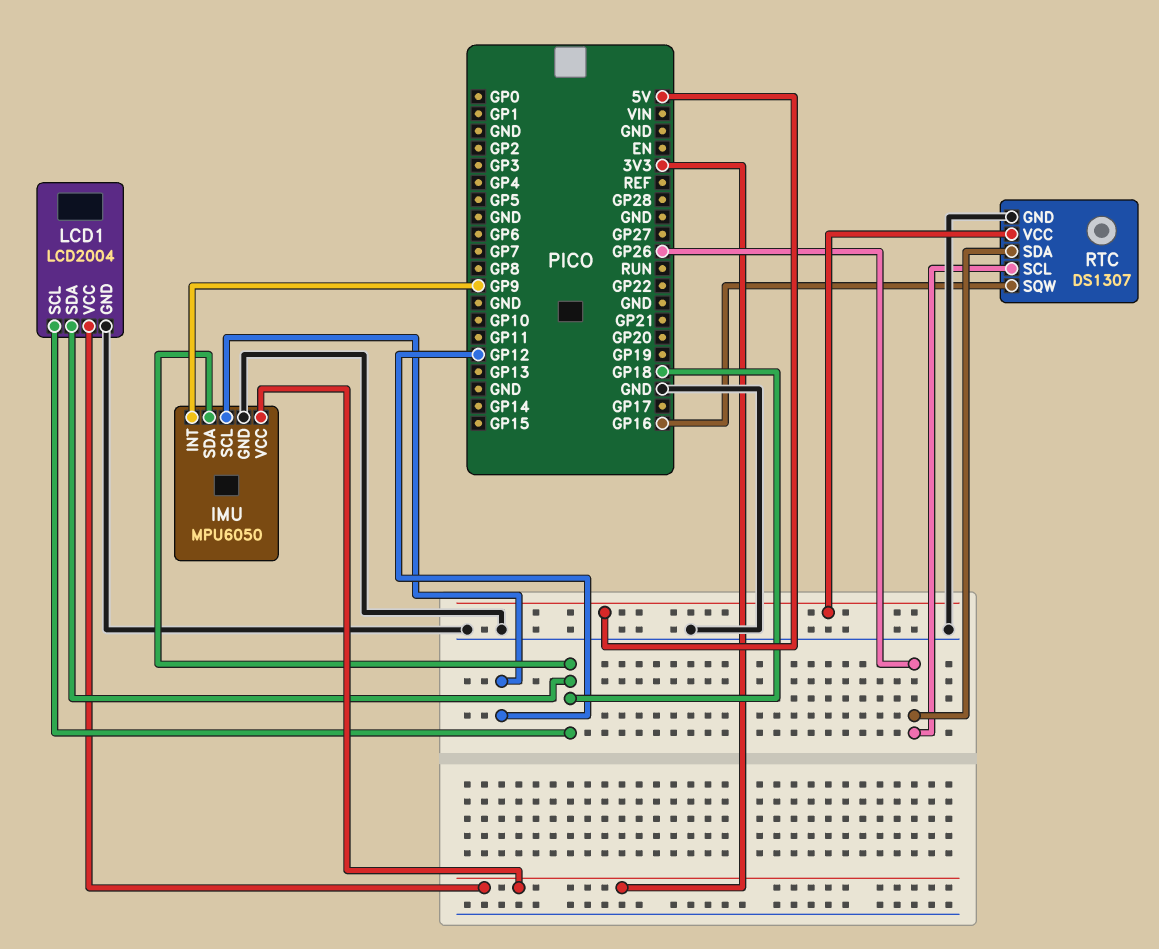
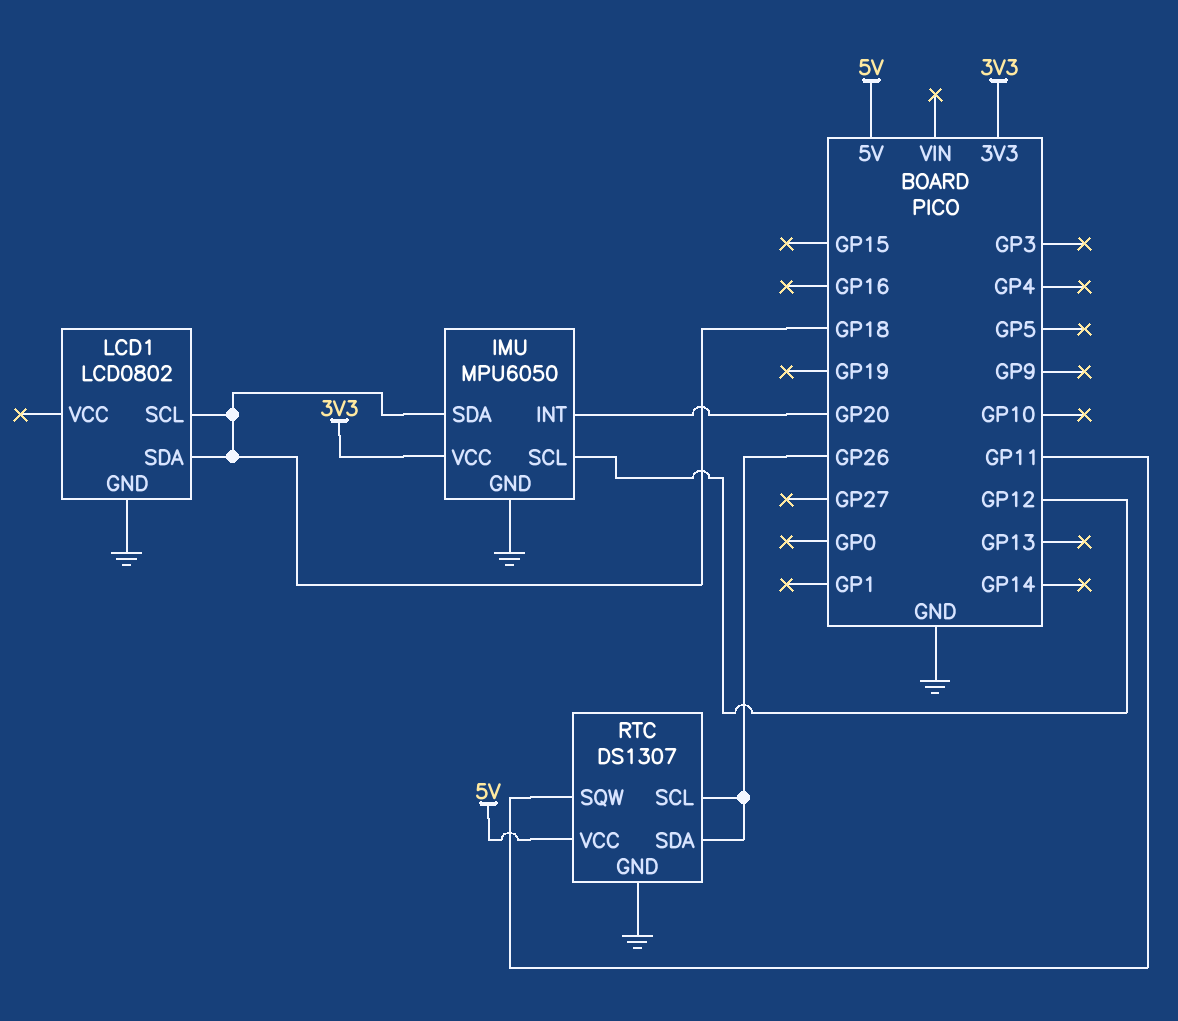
IMU pin INT: GP9 -> GP20
LCD1: LCD2004 -> LCD0802
LCD1 pin VCC: 3V3 -> none
RTC pin SQW: GP16 -> GP11

